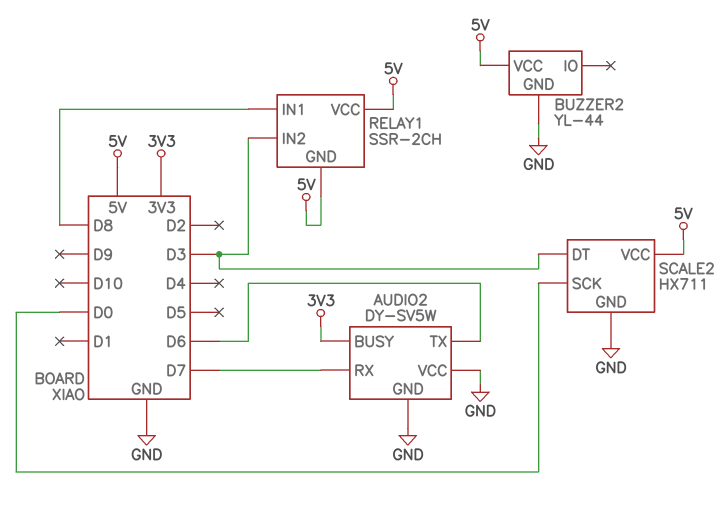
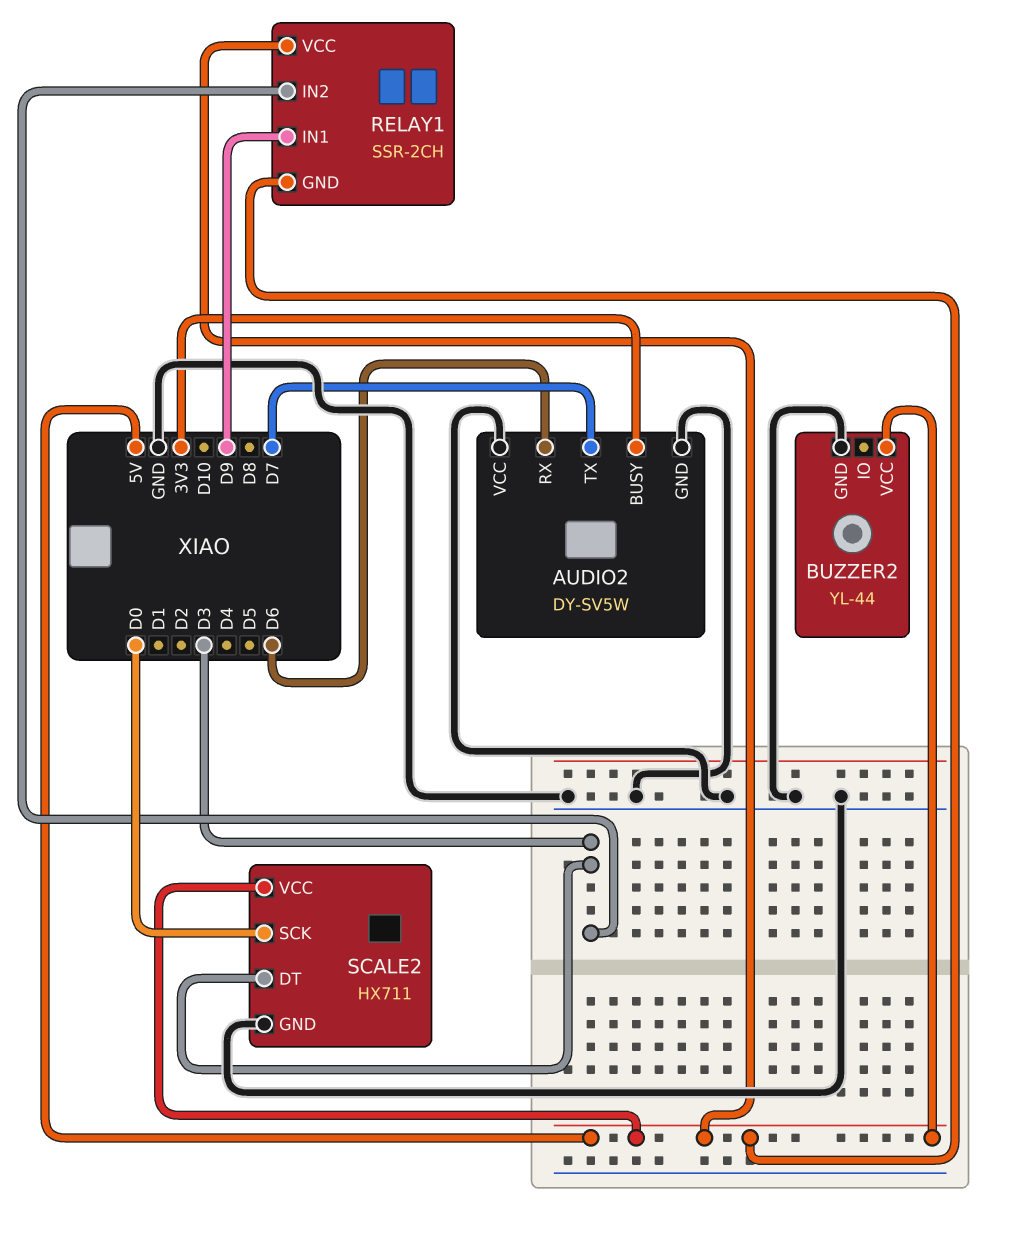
AUDIO2 pin RX: D7 -> D6
AUDIO2 pin TX: D6 -> D7
RELAY1 pin IN1: D8 -> D9

